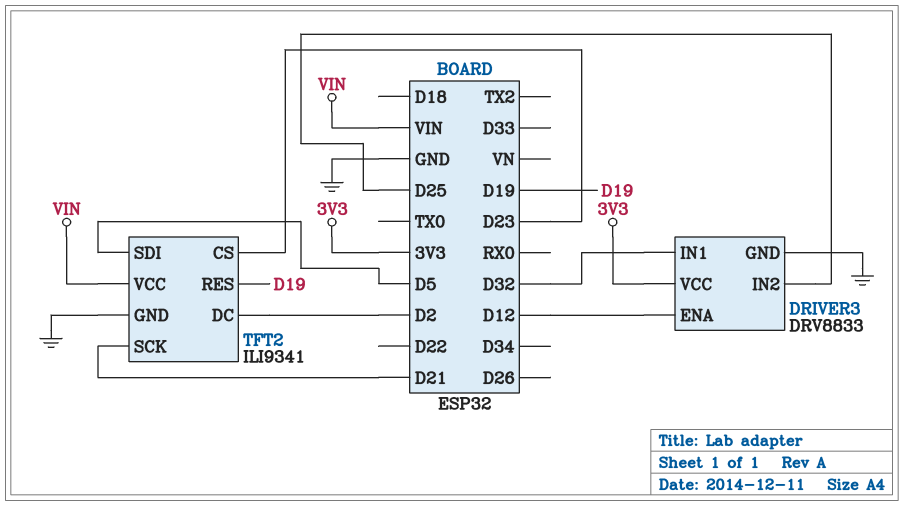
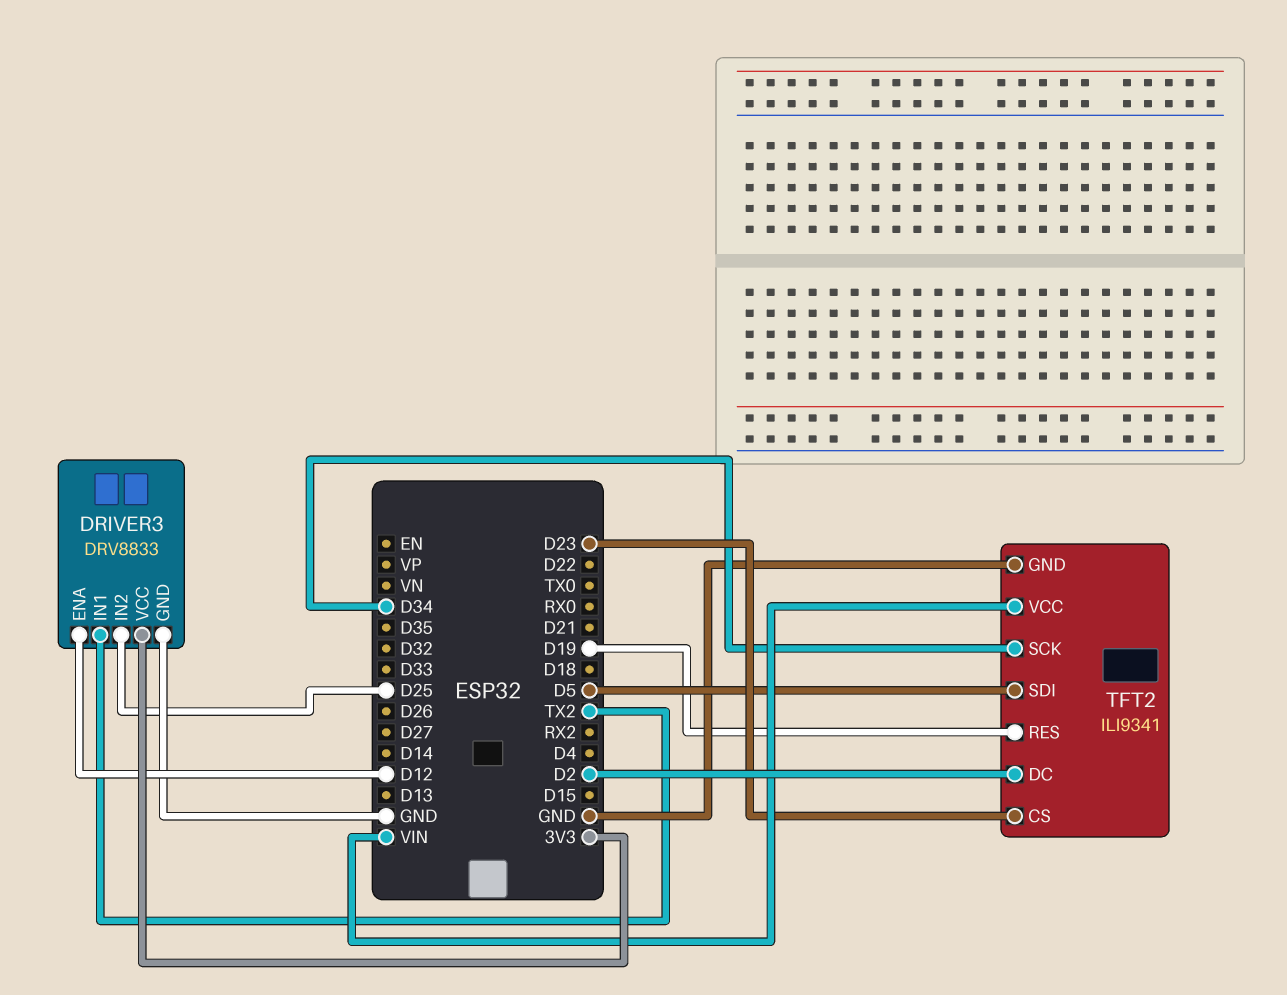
DRIVER3 pin IN1: D32 -> TX2
TFT2 pin SCK: D21 -> D34

